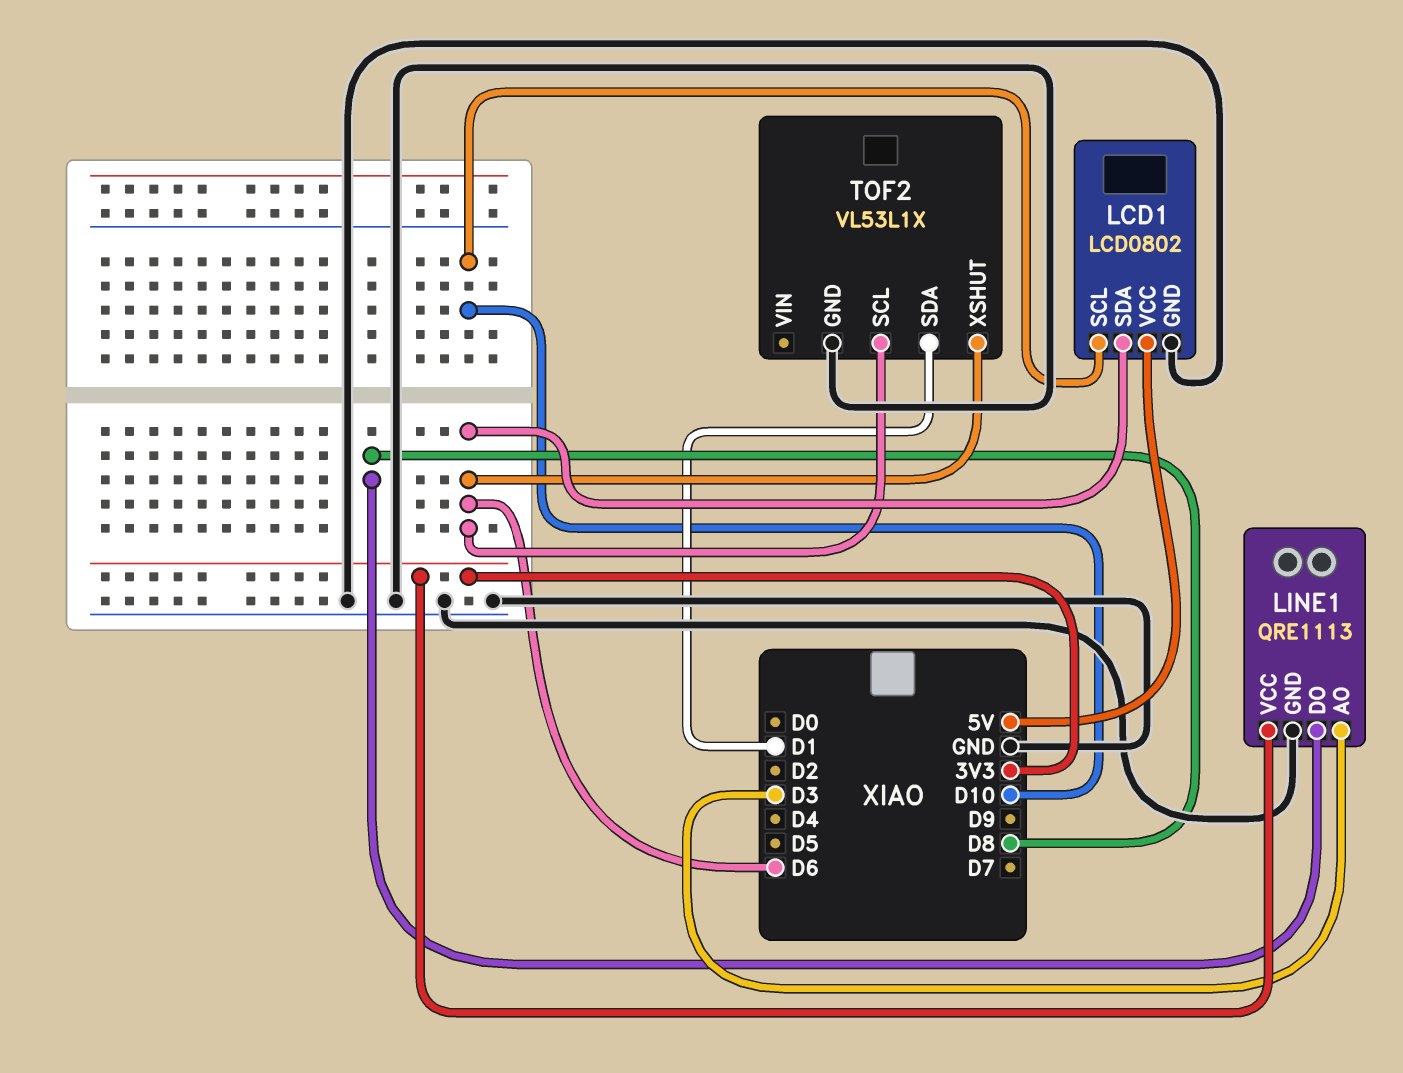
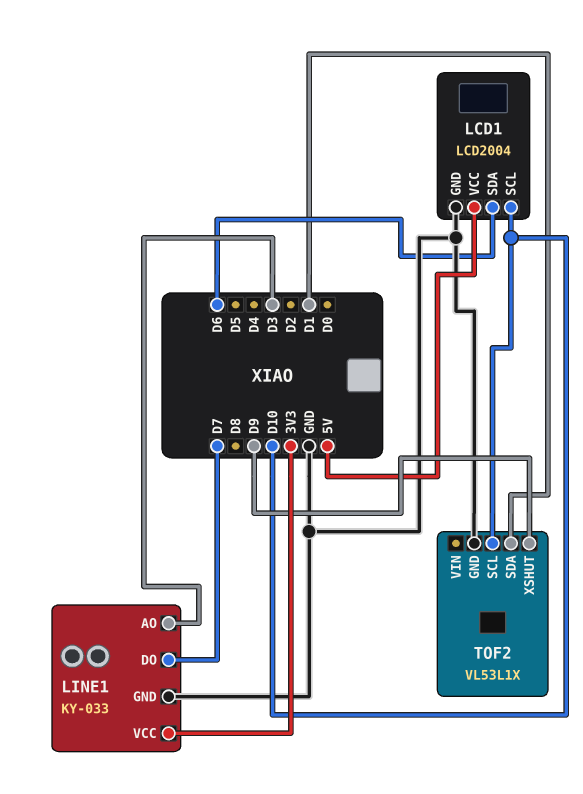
LCD1: LCD0802 -> LCD2004
LINE1: QRE1113 -> KY-033
LINE1 pin DO: D8 -> D7
TOF2 pin SCL: D6 -> D10
TOF2 pin XSHUT: D6 -> D9

